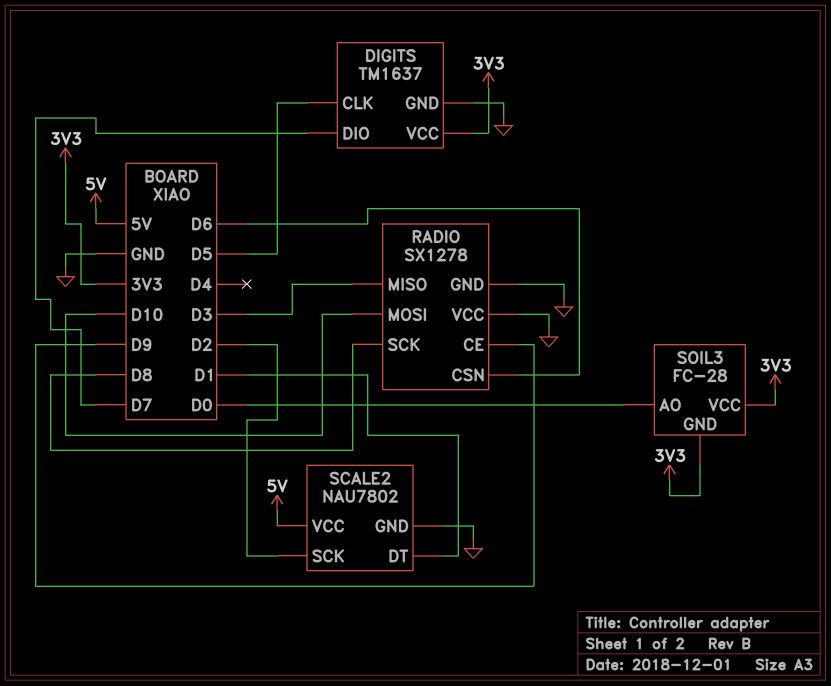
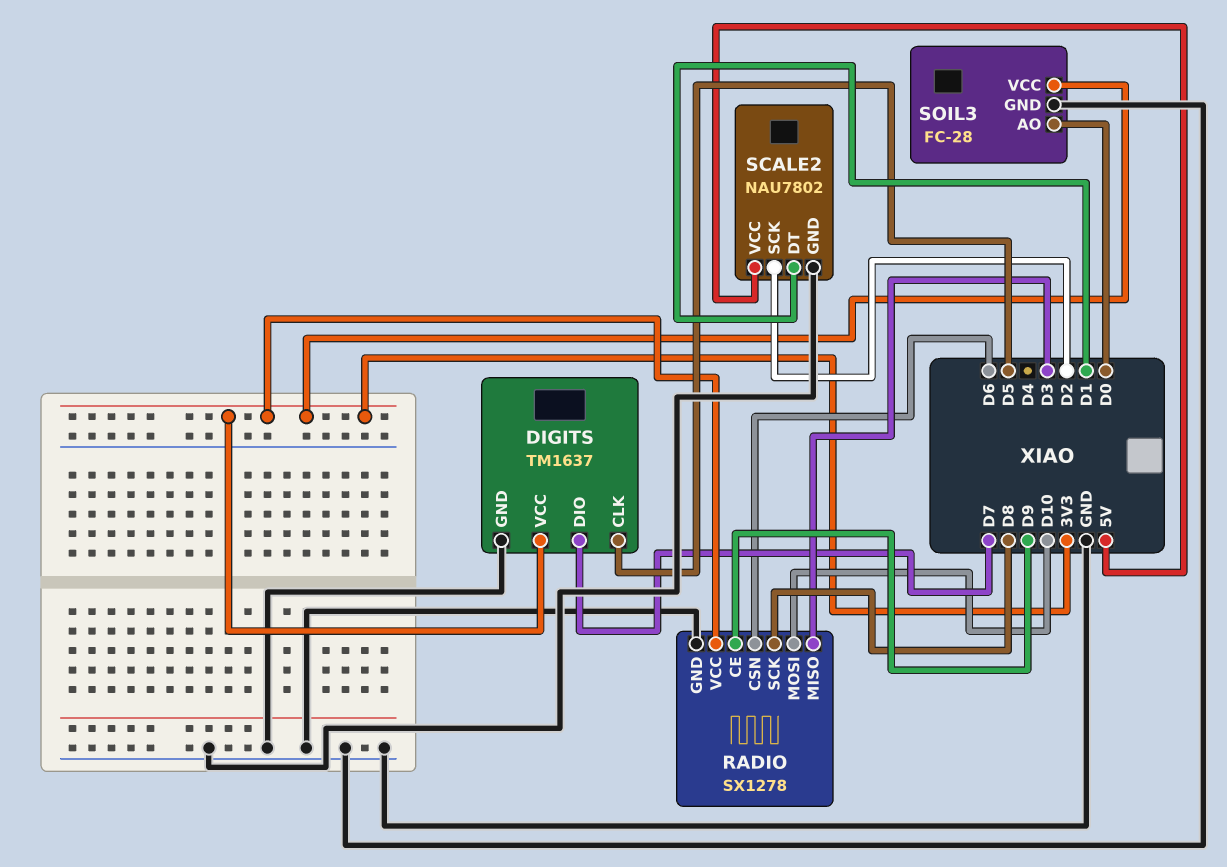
RADIO pin VCC: GND -> 3V3
SOIL3 pin GND: 3V3 -> GND

